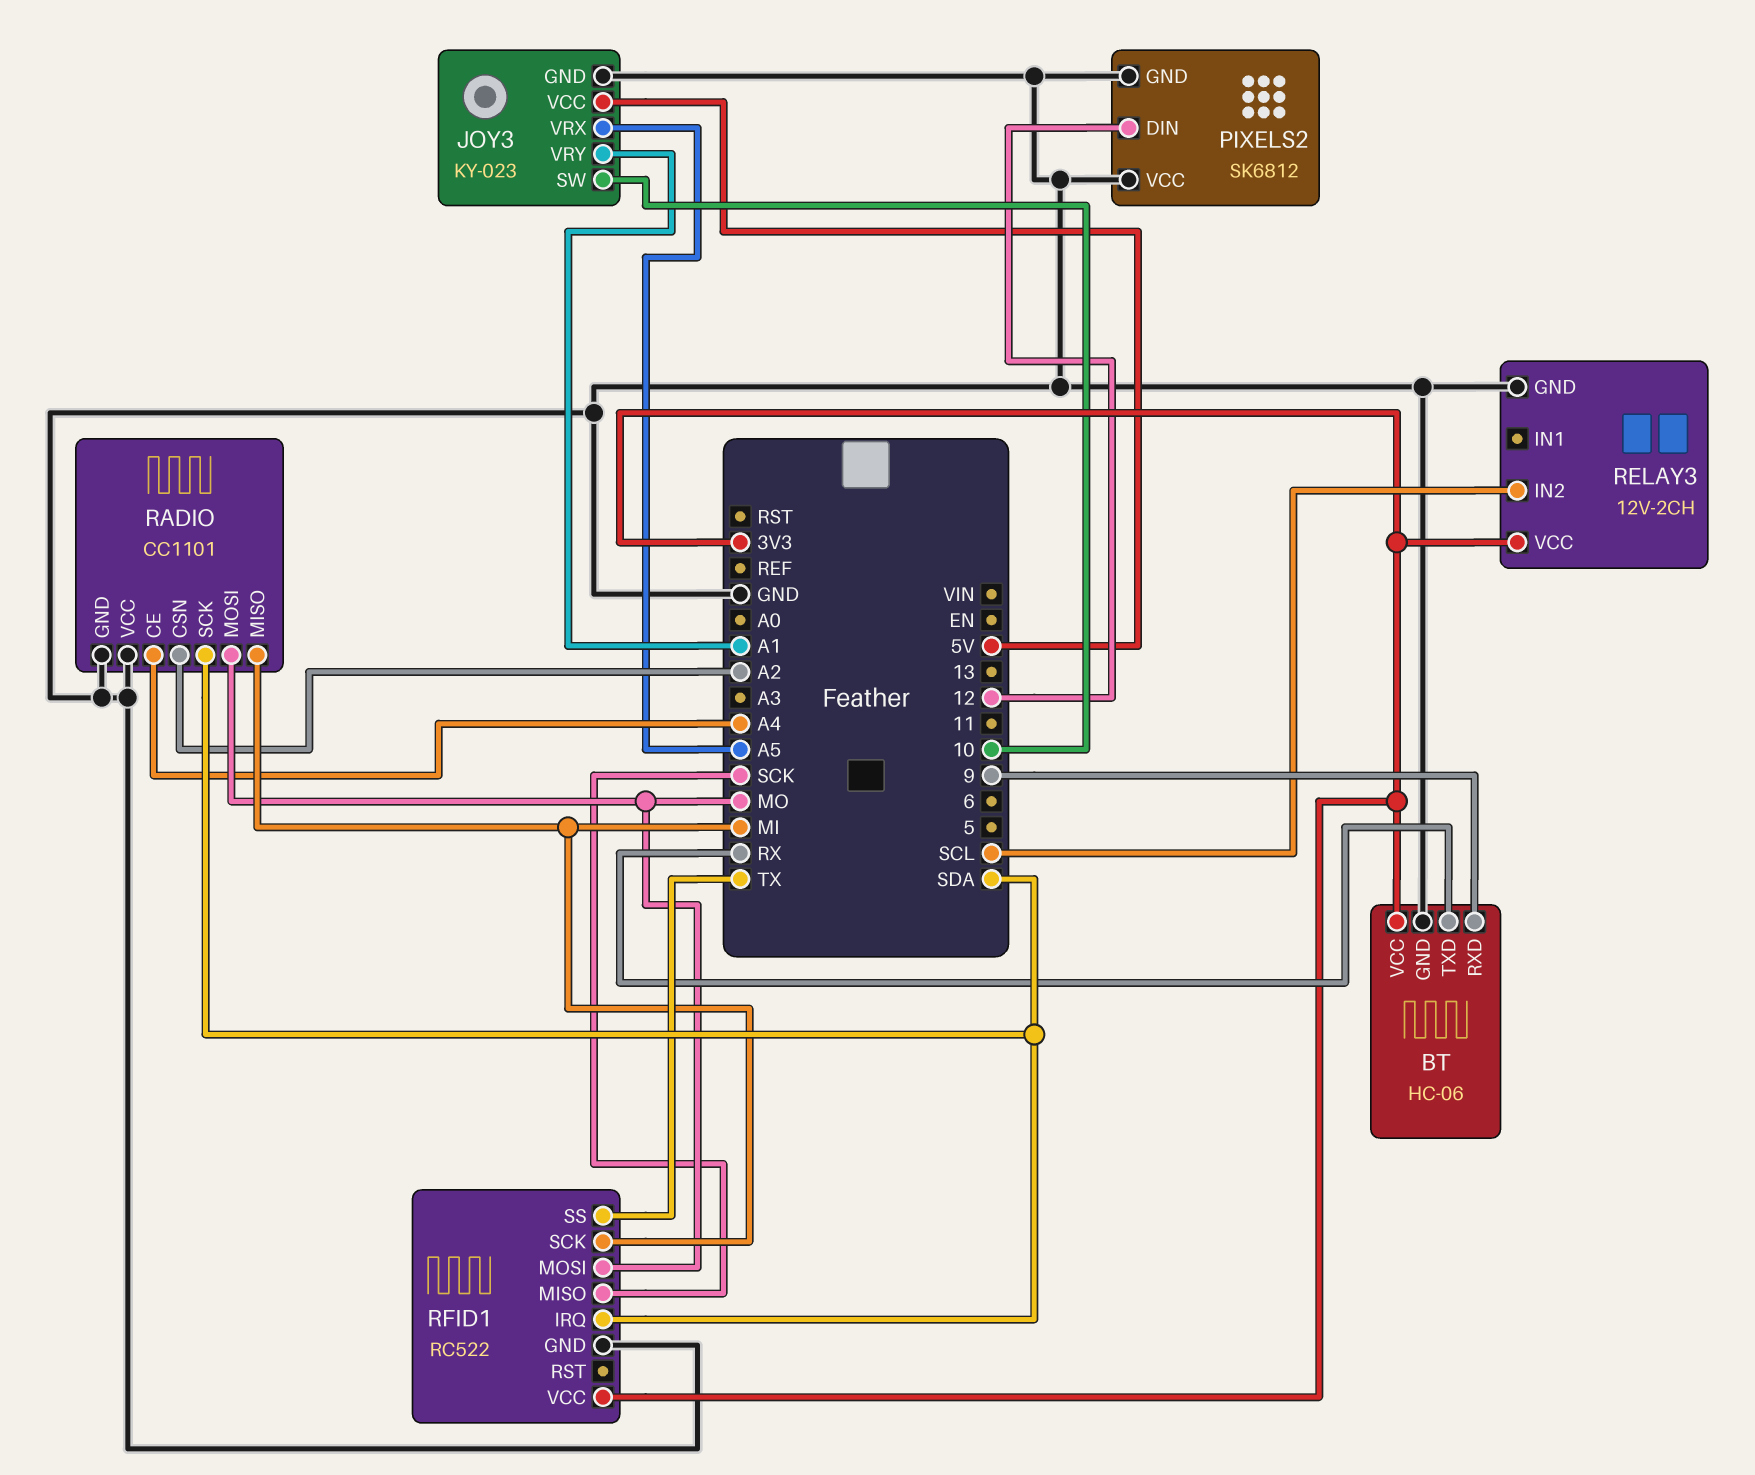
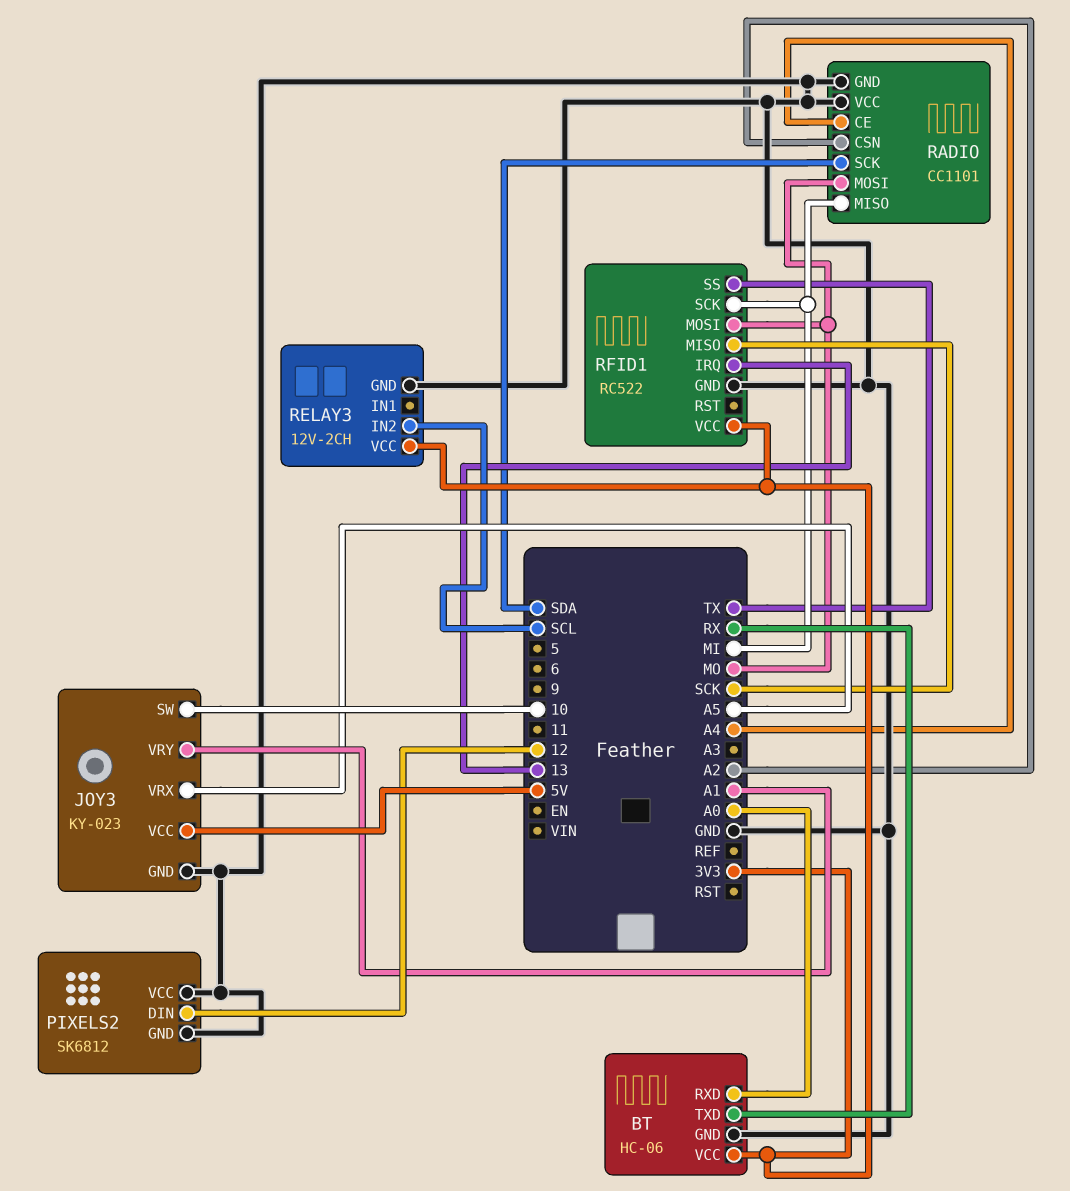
BT pin RXD: 9 -> A0
RFID1 pin IRQ: SDA -> 13

